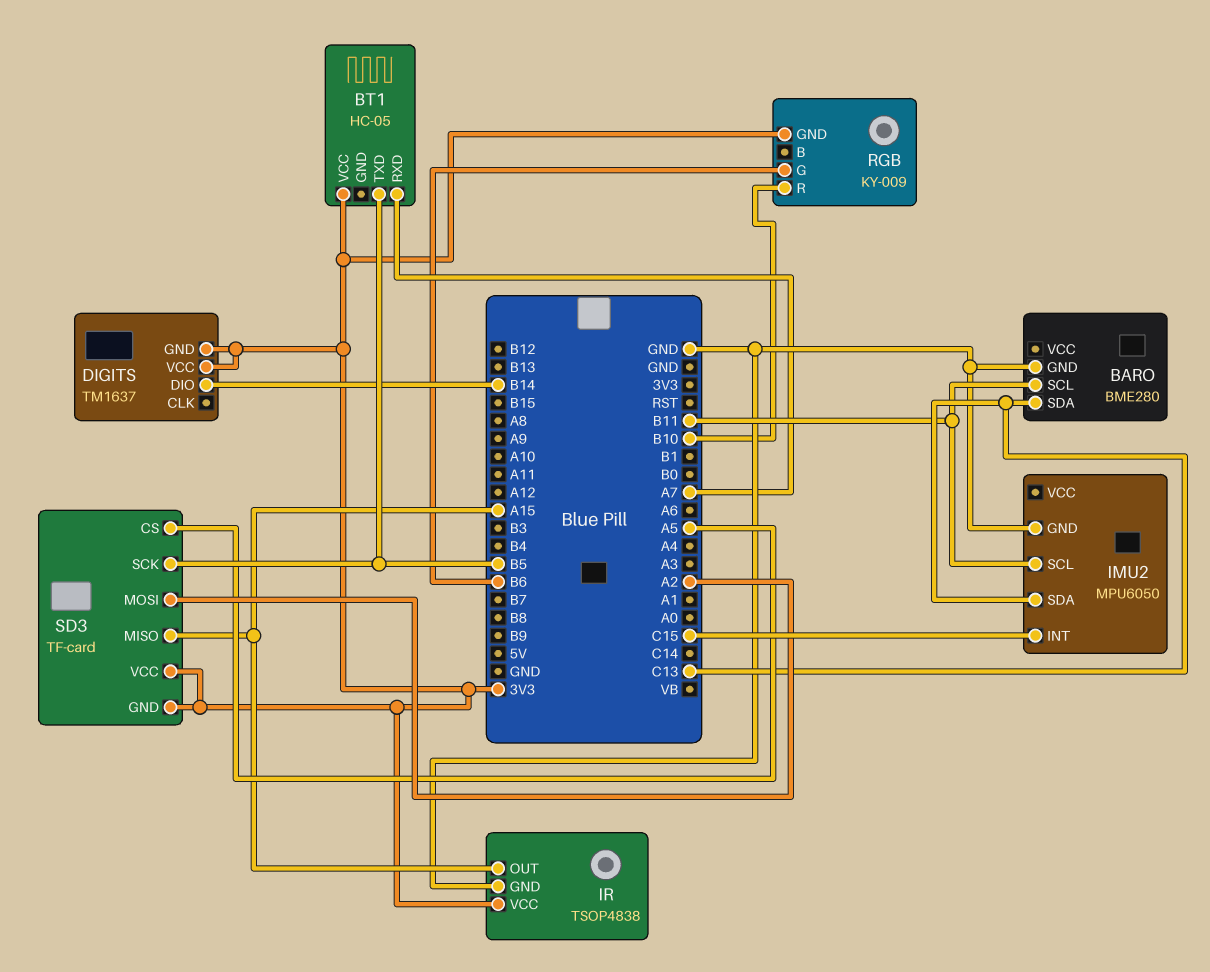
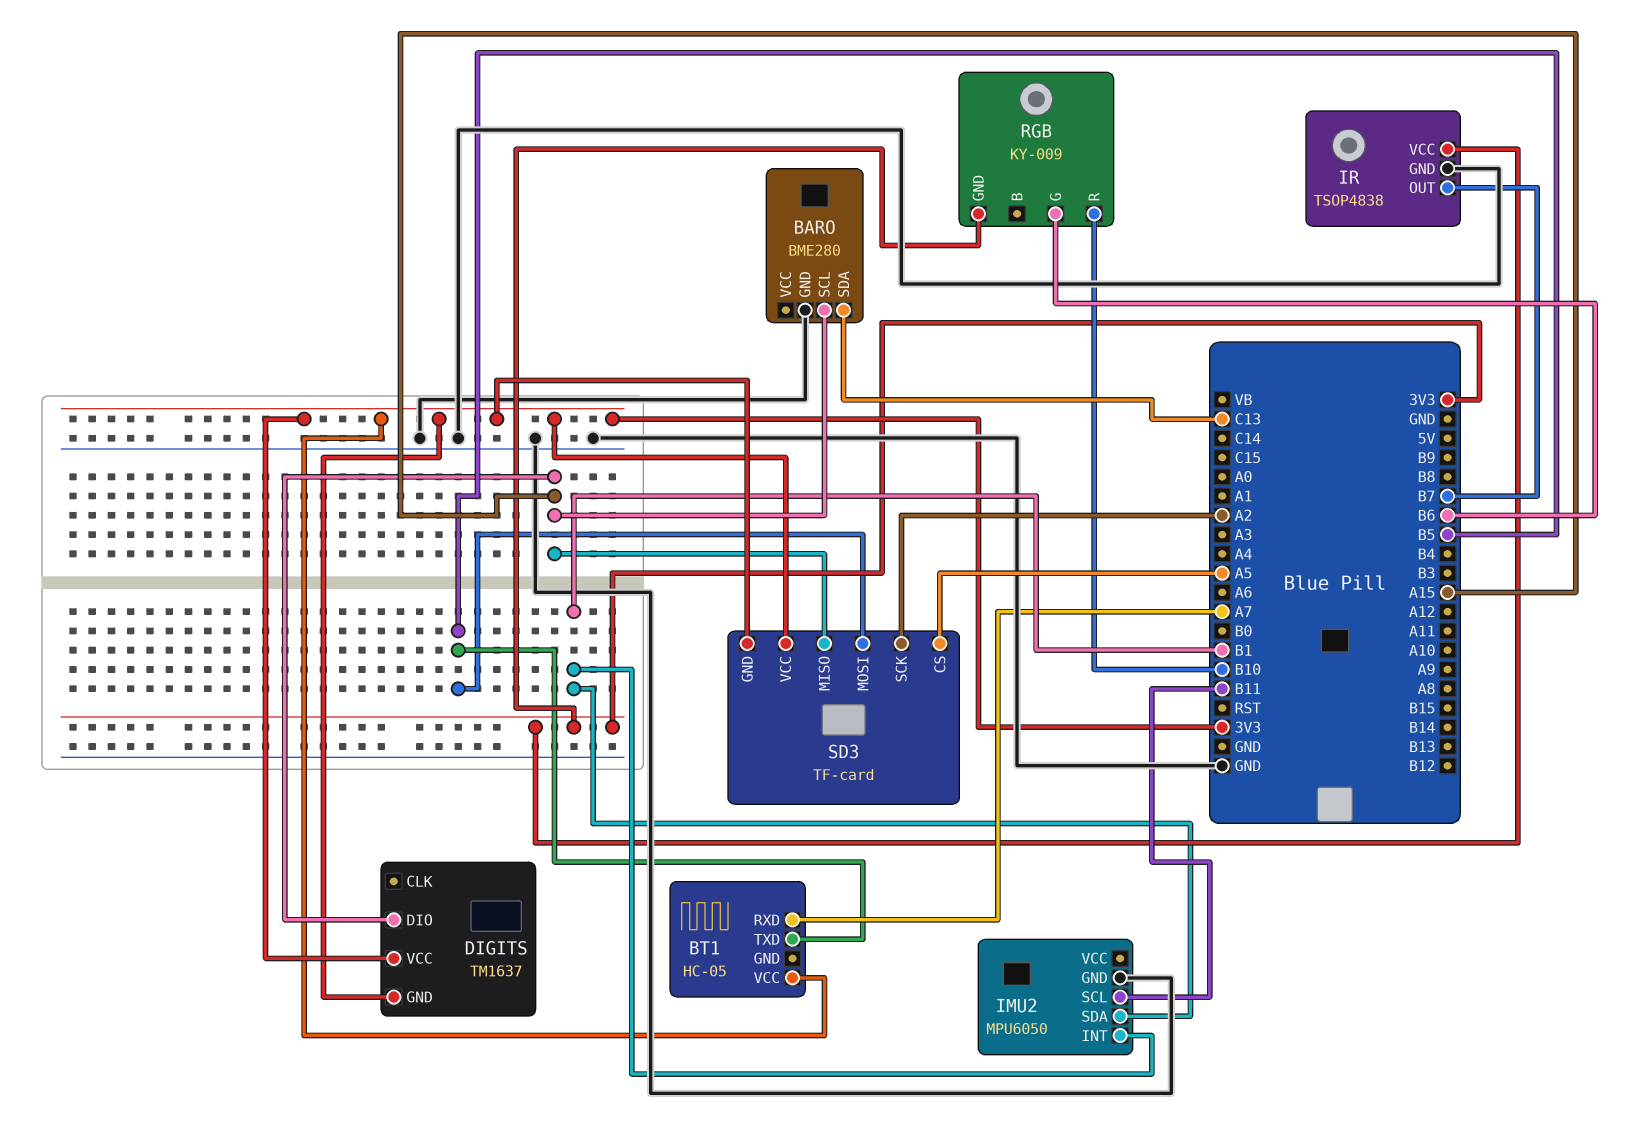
BARO pin SCL: B11 -> A15
DIGITS pin DIO: B14 -> A15
IMU2 pin INT: C15 -> B1
IMU2 pin SDA: C13 -> B1
IR pin OUT: A15 -> B7
SD3 pin MOSI: A2 -> B5
SD3 pin SCK: B5 -> A2

